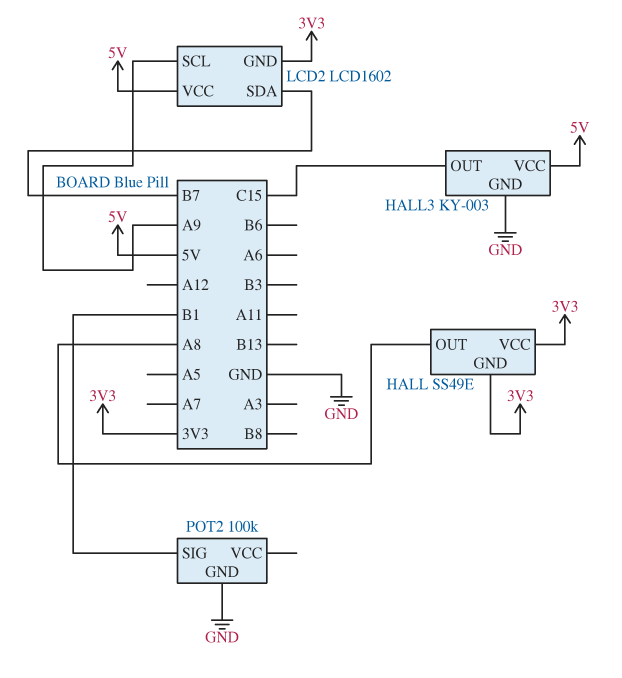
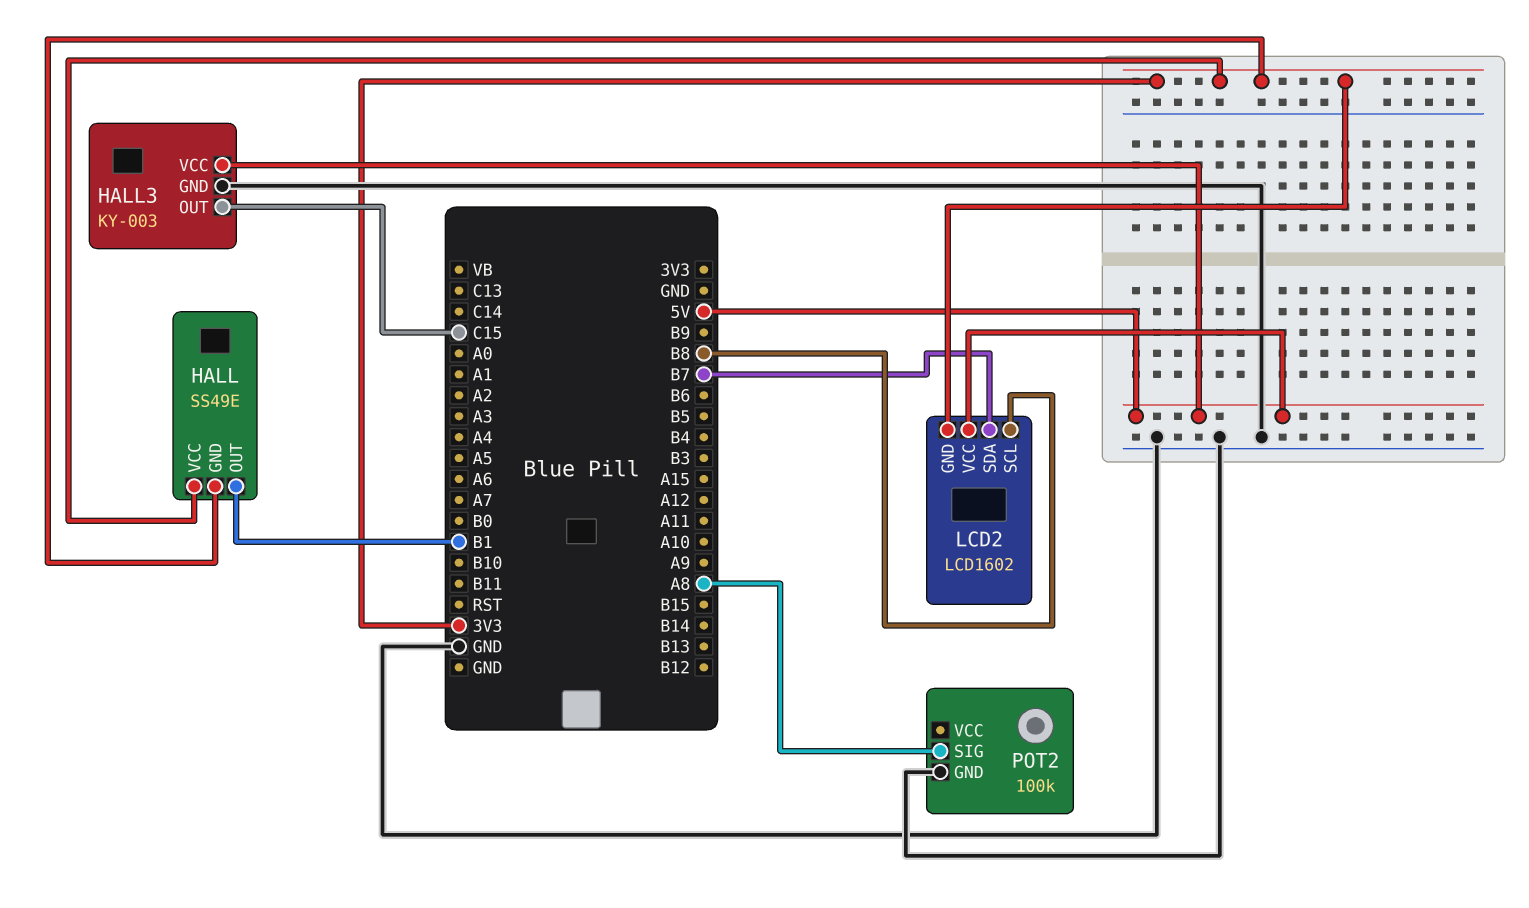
HALL pin OUT: A8 -> B1
LCD2 pin SCL: A9 -> B8
POT2 pin SIG: B1 -> A8

